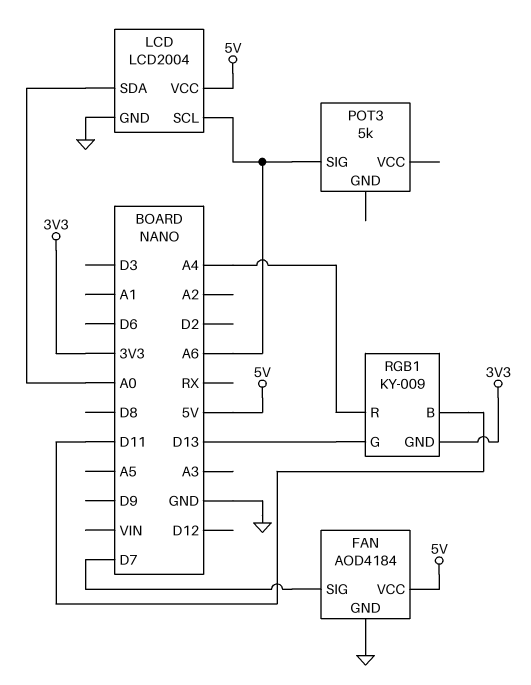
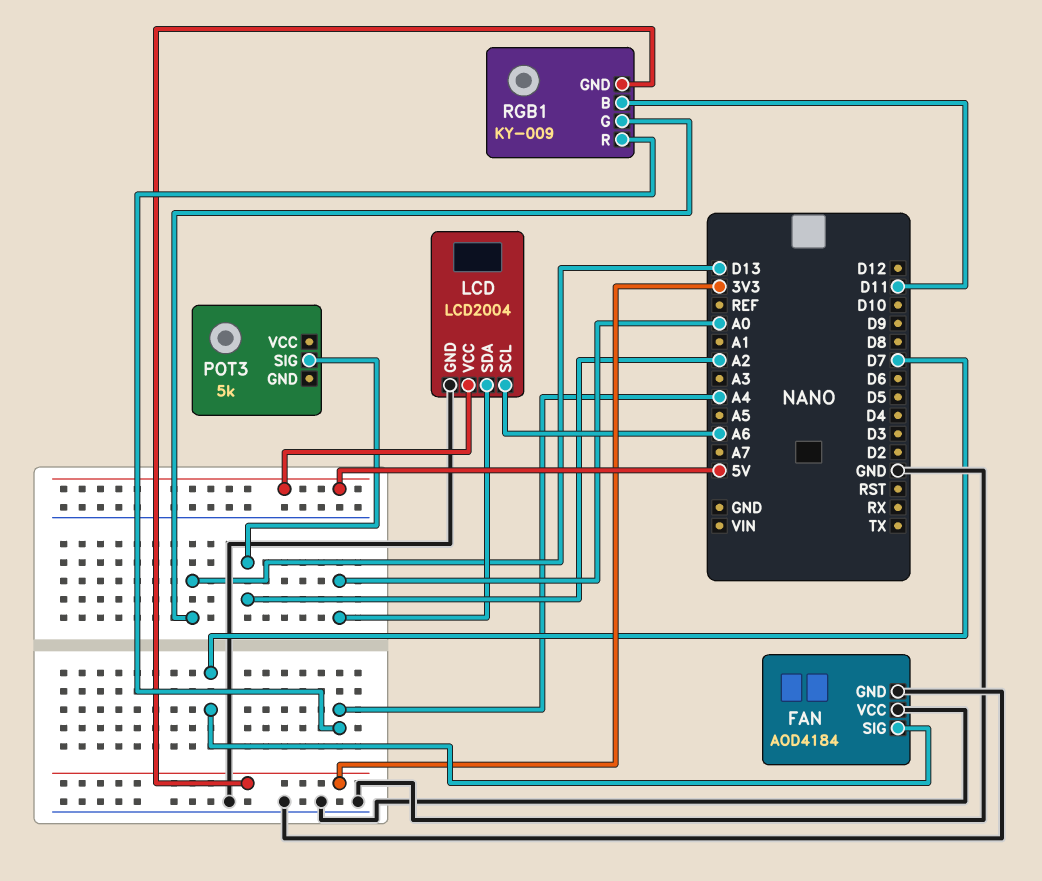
FAN pin VCC: 5V -> GND
POT3 pin SIG: A6 -> A2

